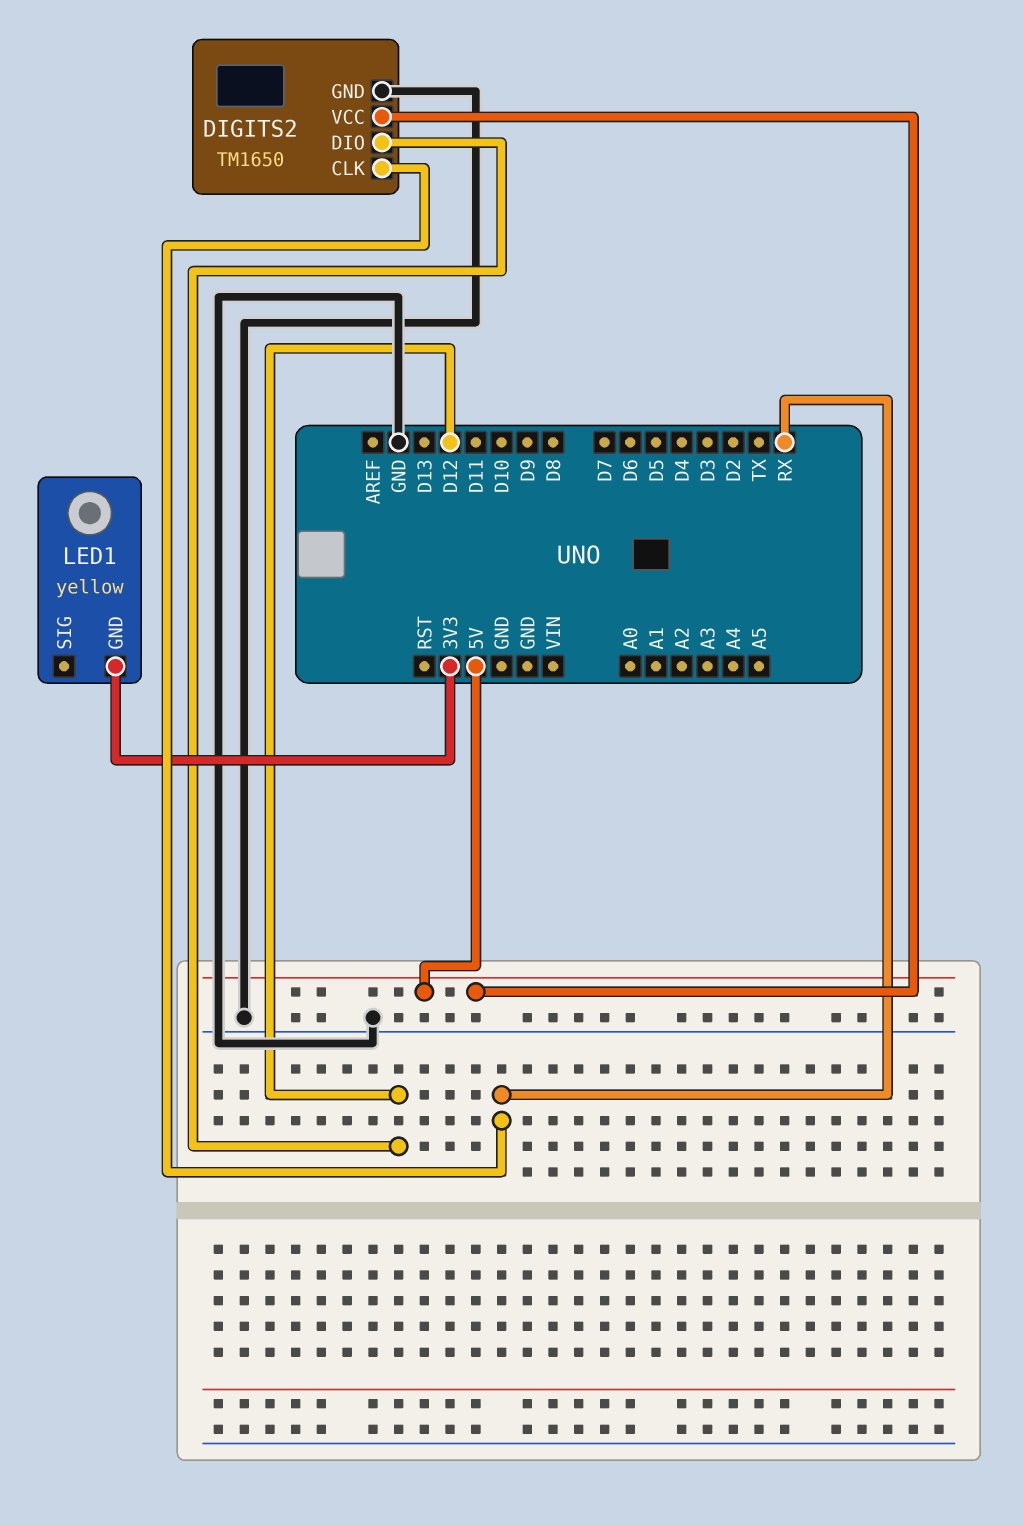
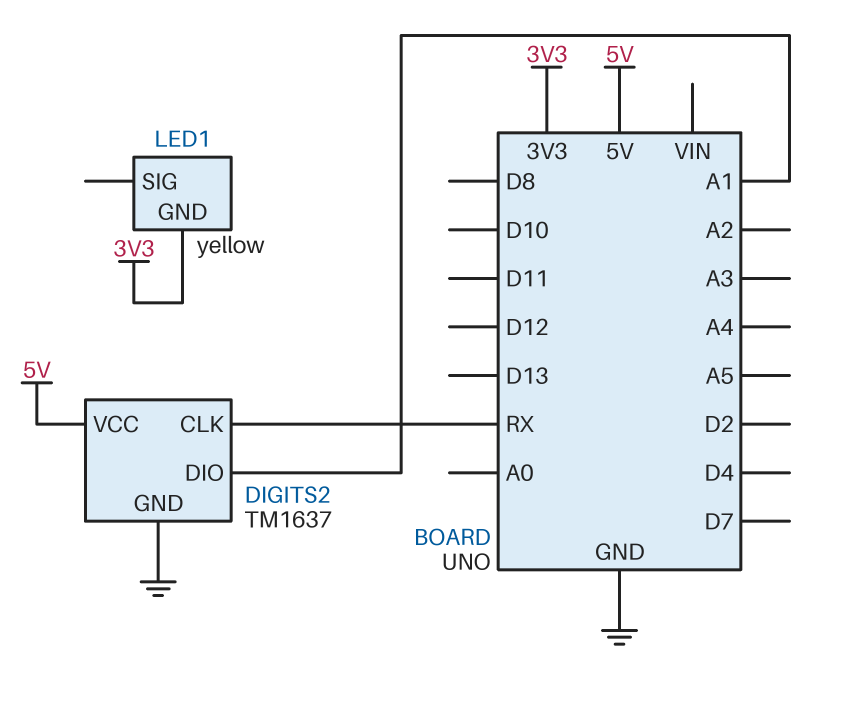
DIGITS2: TM1650 -> TM1637
DIGITS2 pin DIO: D12 -> A1

